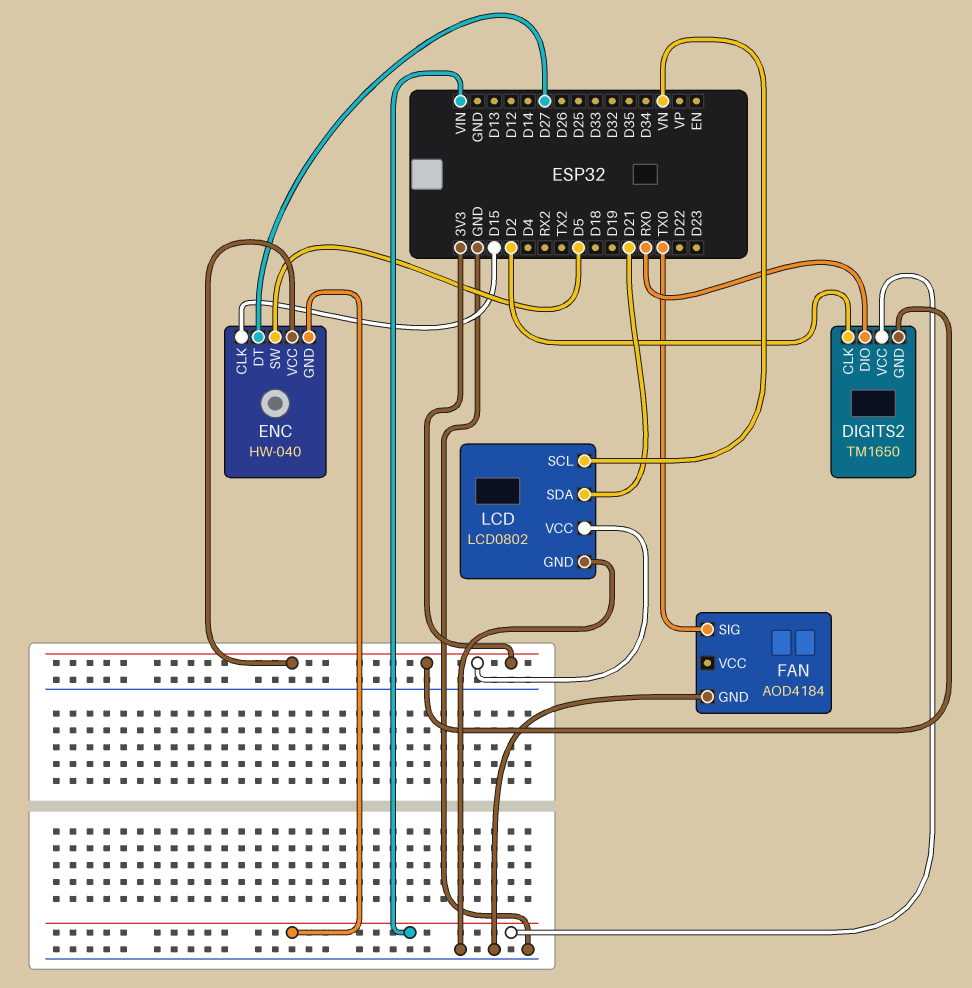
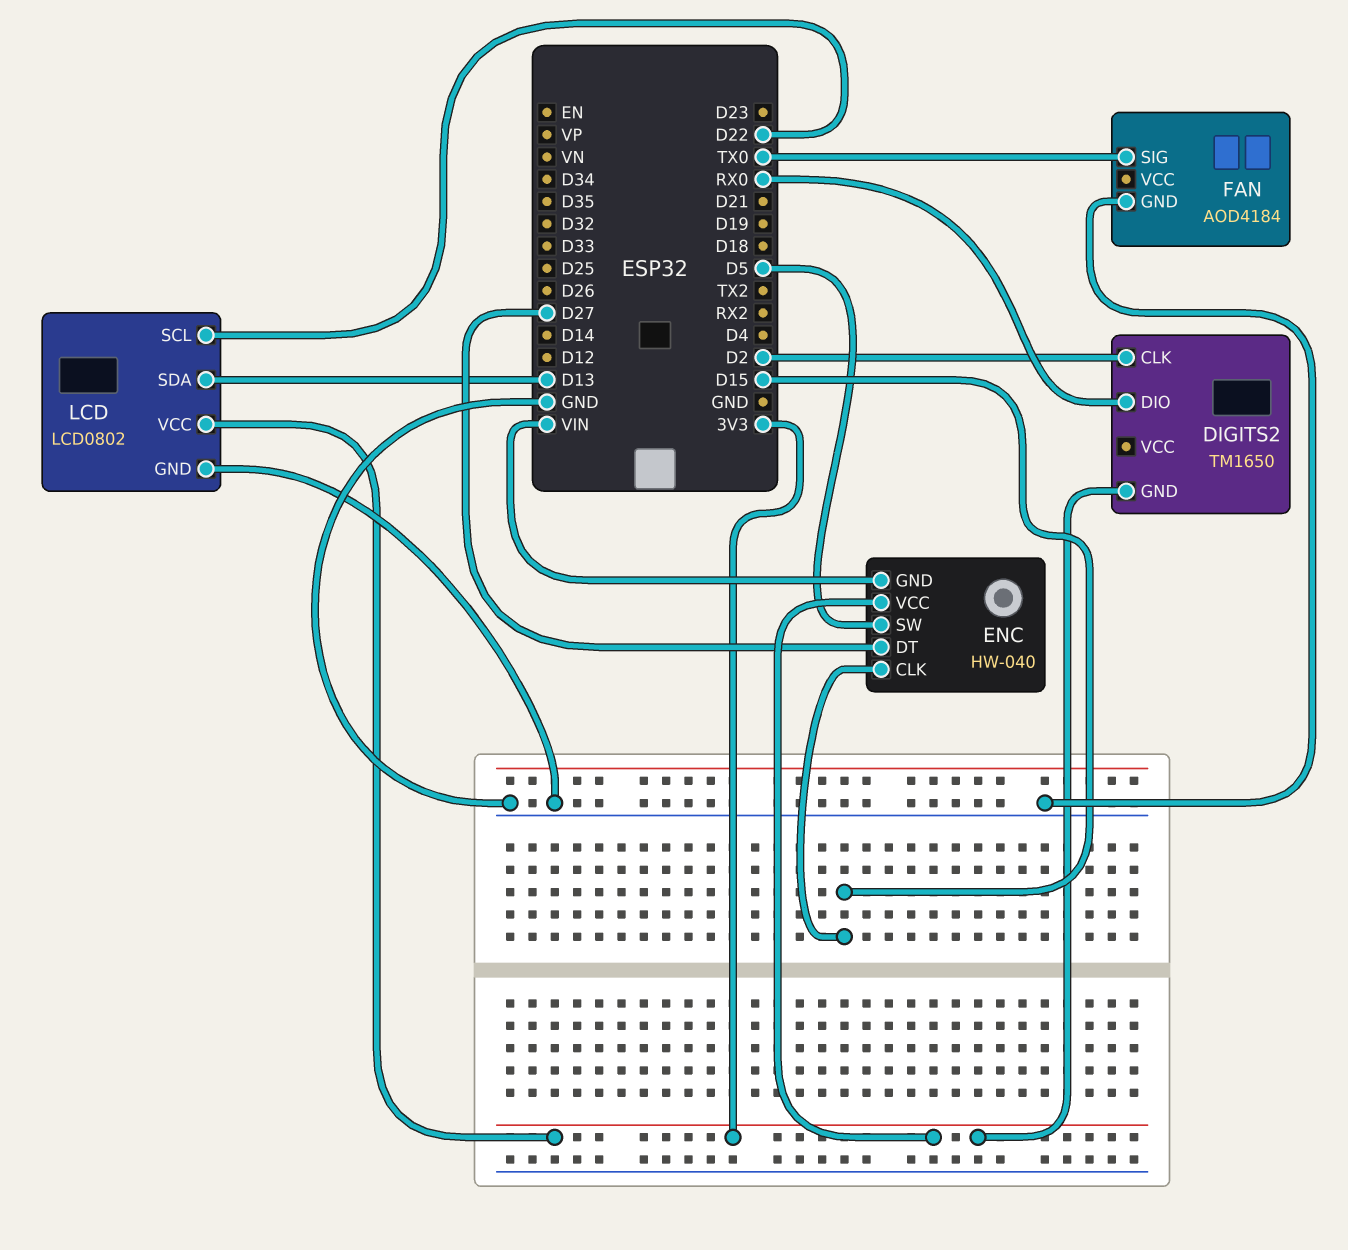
DIGITS2 pin VCC: VIN -> none
LCD pin SCL: VN -> D22
LCD pin SDA: D21 -> D13

